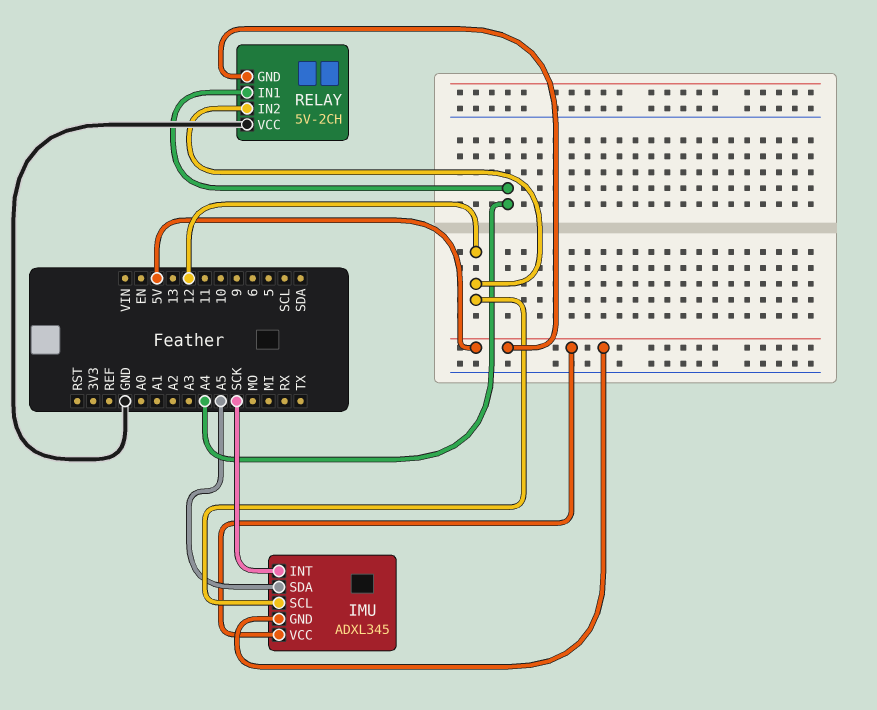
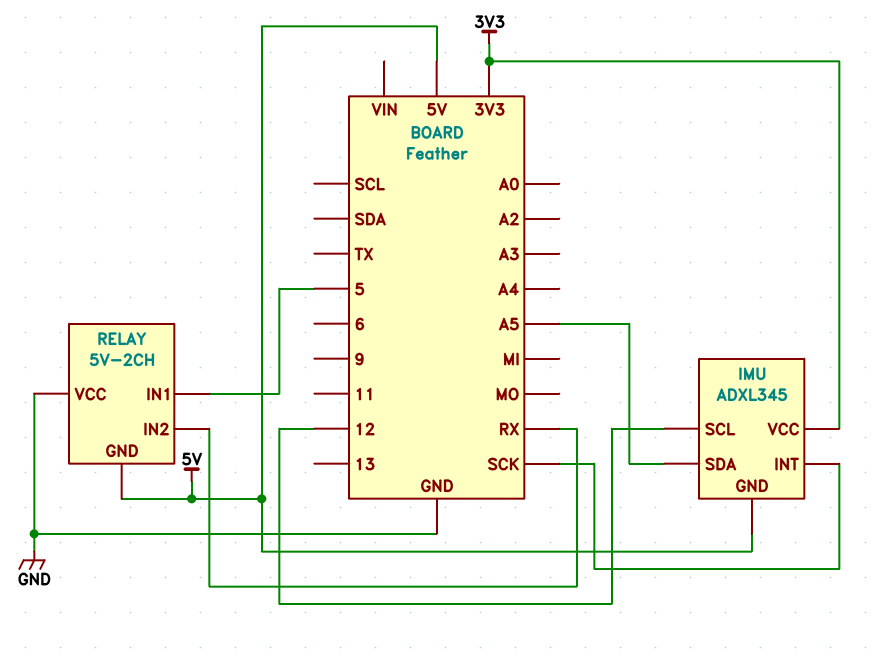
IMU pin VCC: 5V -> 3V3
RELAY pin IN1: A4 -> 5
RELAY pin IN2: 12 -> RX

